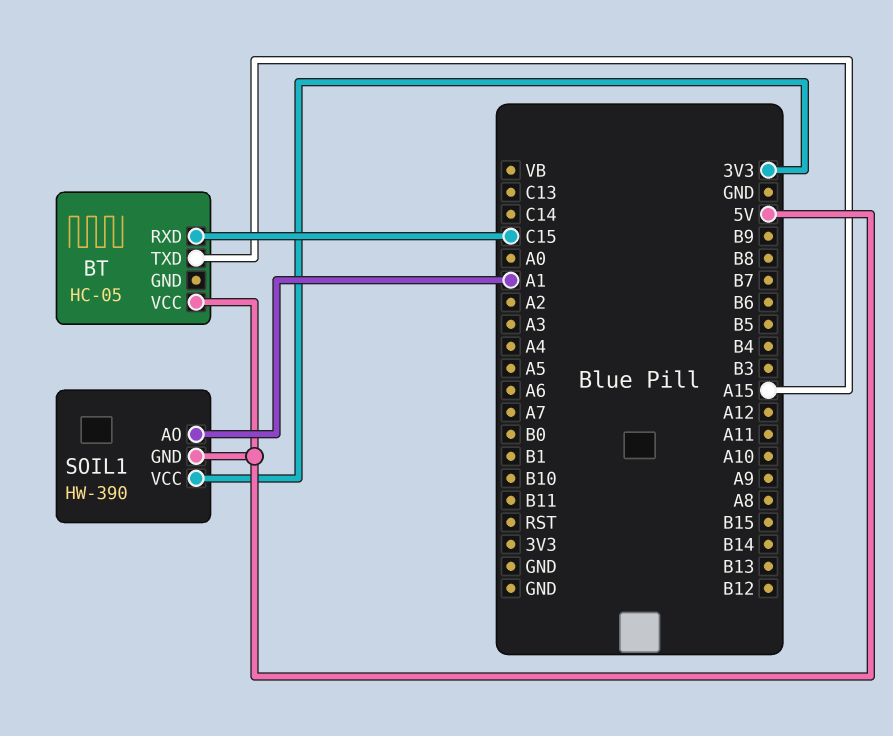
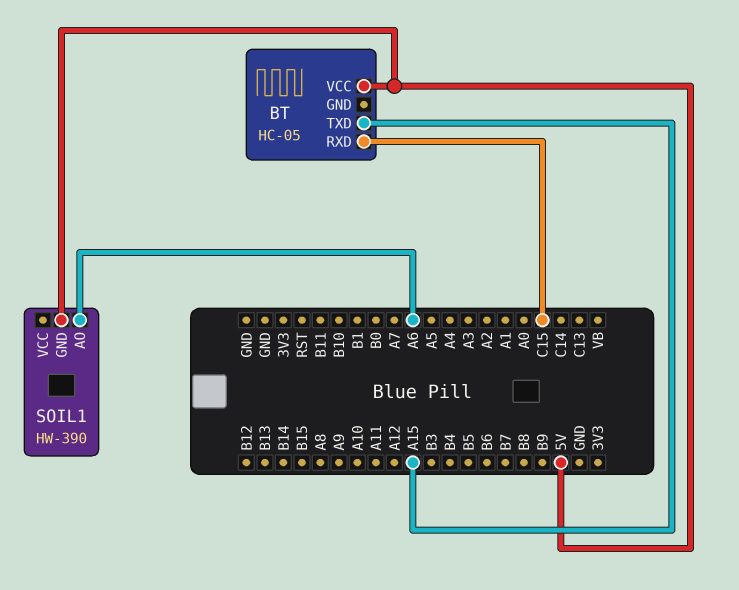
SOIL1 pin AO: A1 -> A6
SOIL1 pin VCC: 3V3 -> none

